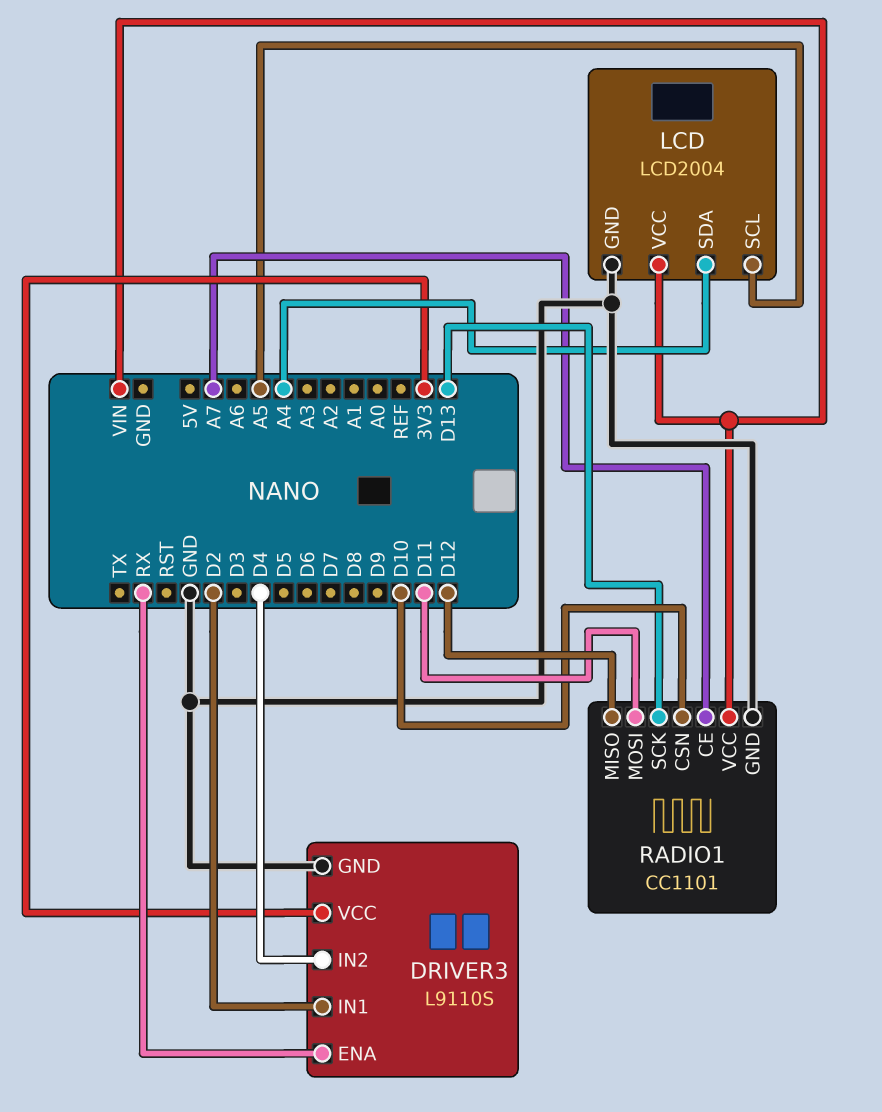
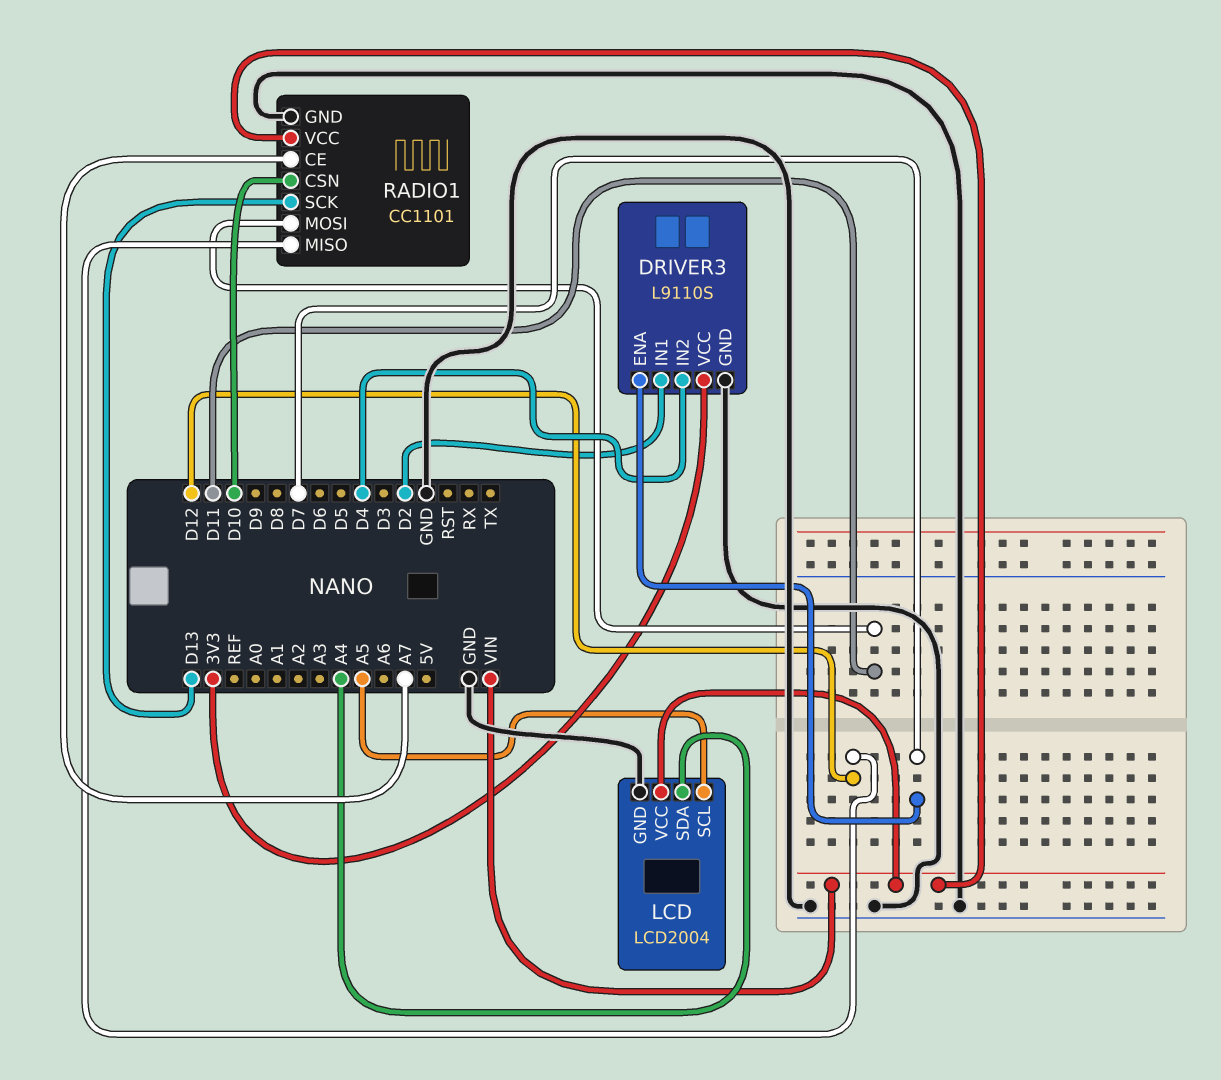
DRIVER3 pin ENA: RX -> D7

